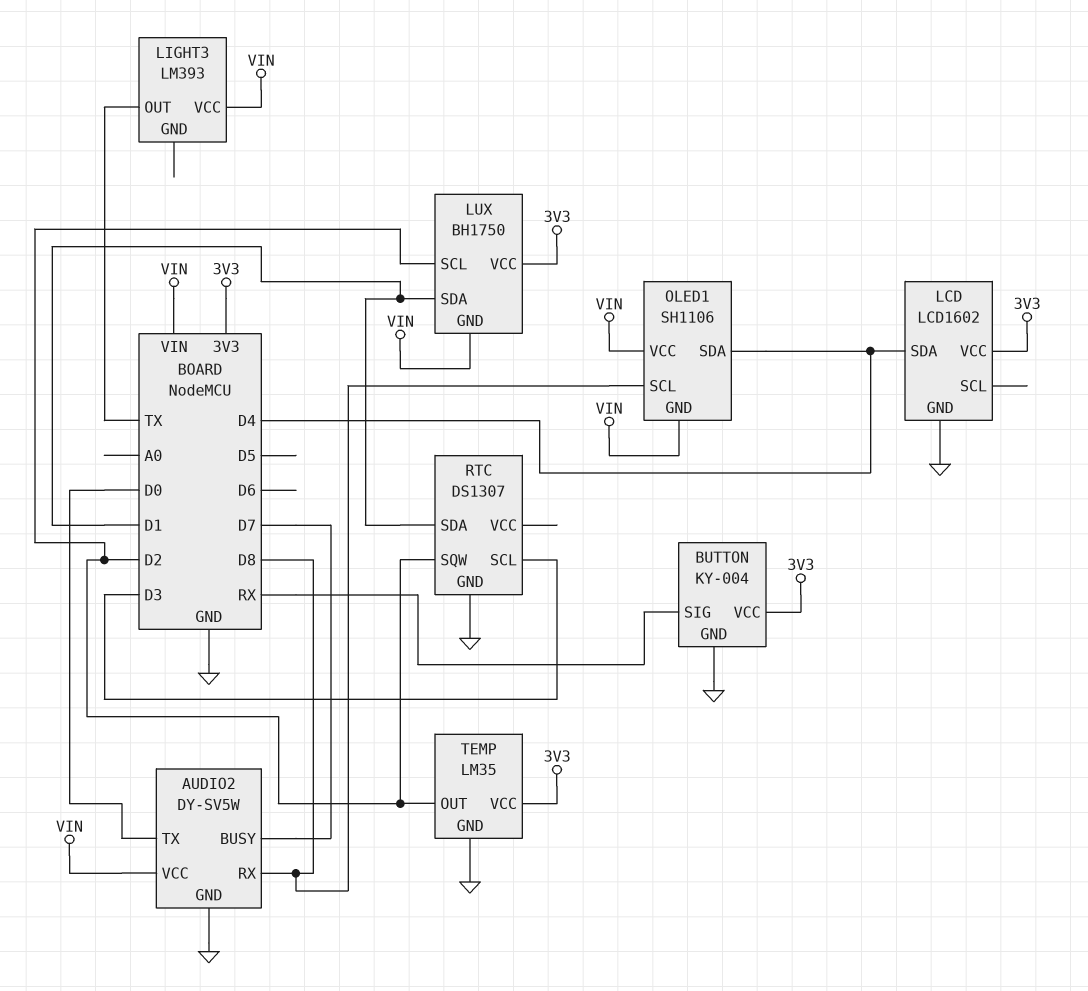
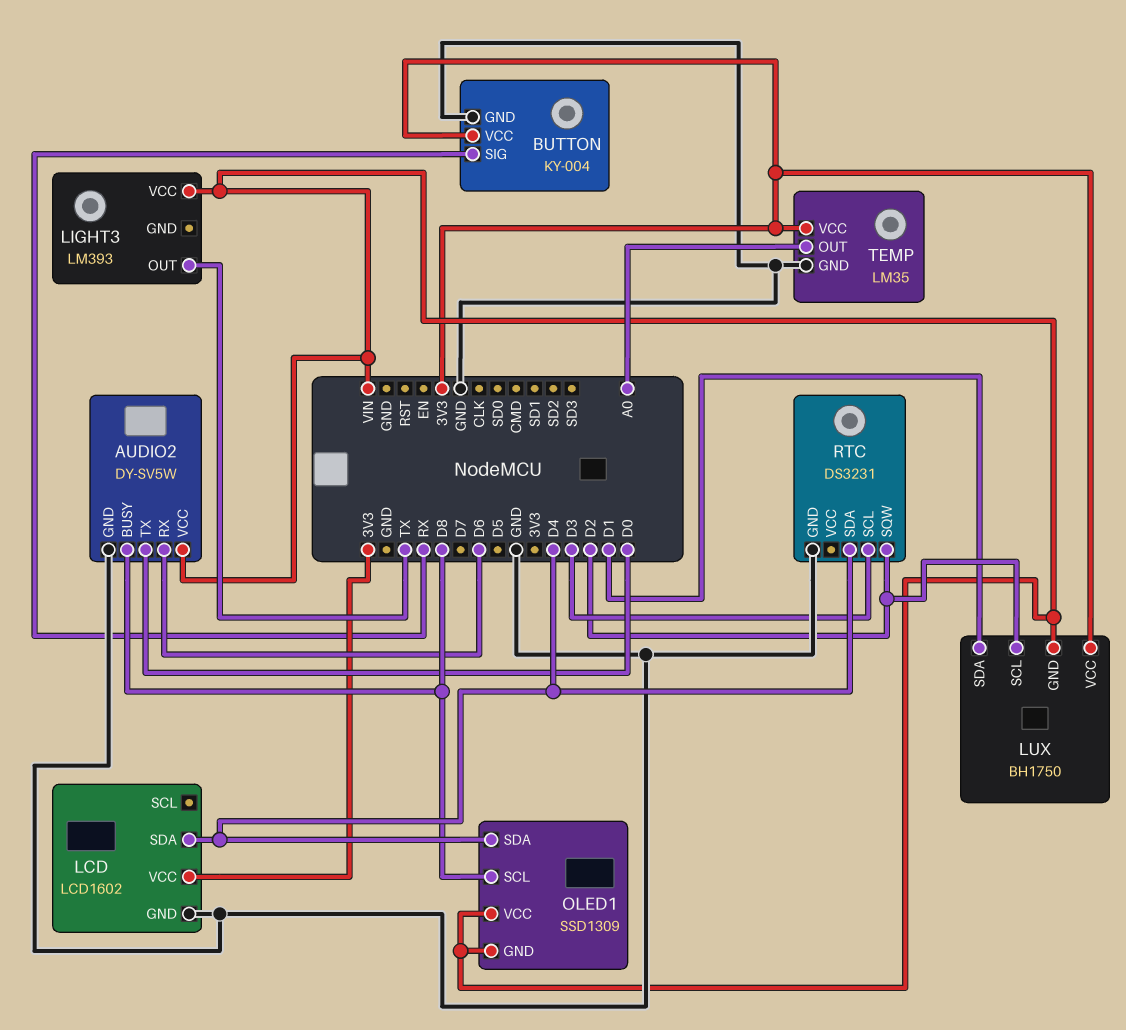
AUDIO2 pin BUSY: D7 -> D8
AUDIO2 pin RX: D8 -> D6
OLED1: SH1106 -> SSD1309
RTC: DS1307 -> DS3231
RTC pin SDA: D1 -> D4
TEMP pin OUT: D2 -> A0

